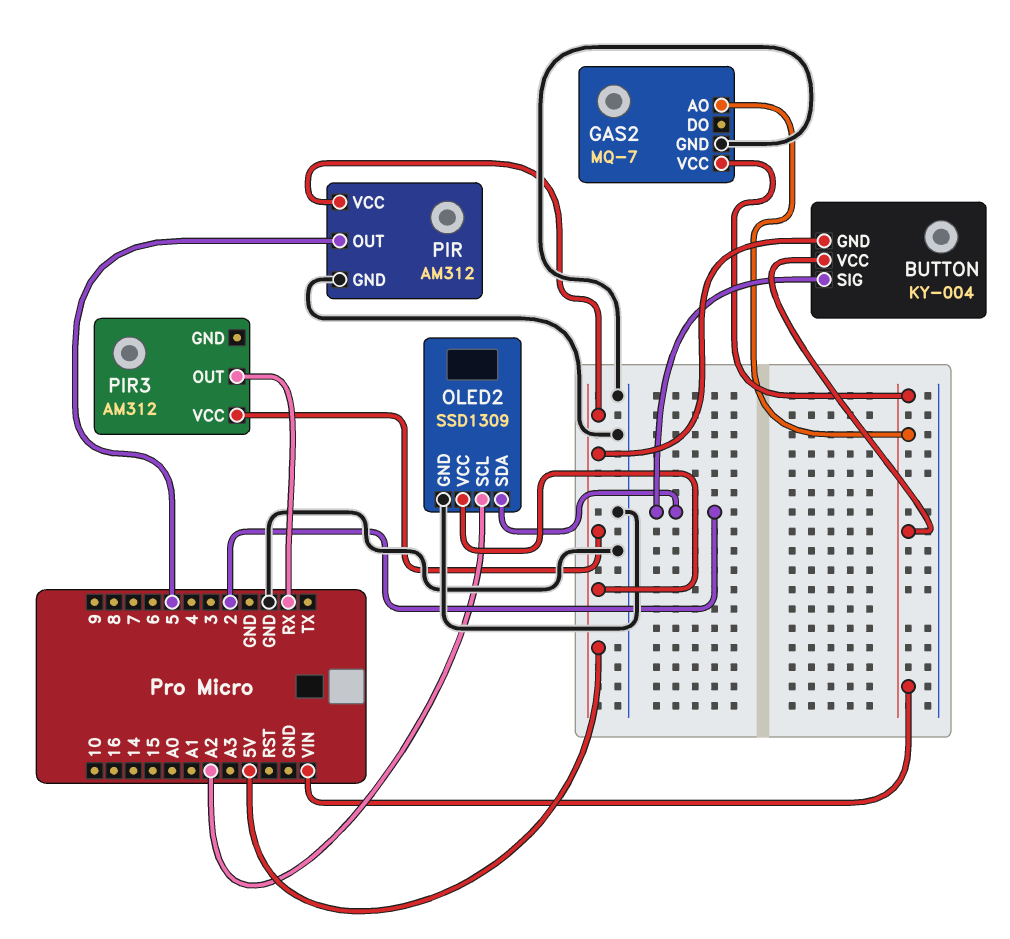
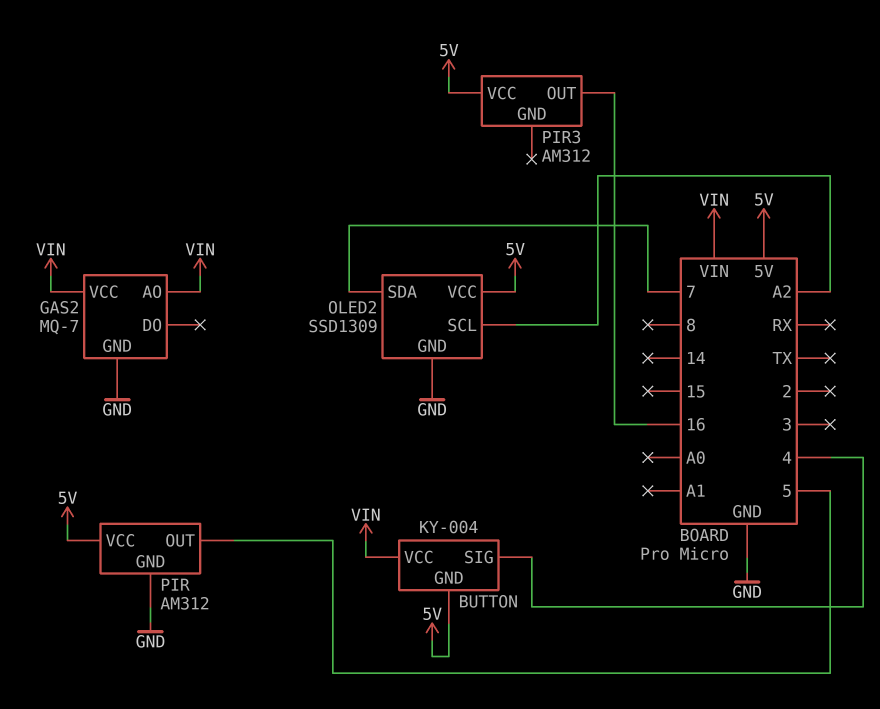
BUTTON pin SIG: 2 -> 4
OLED2 pin SDA: 2 -> 7
PIR3 pin OUT: RX -> 16

